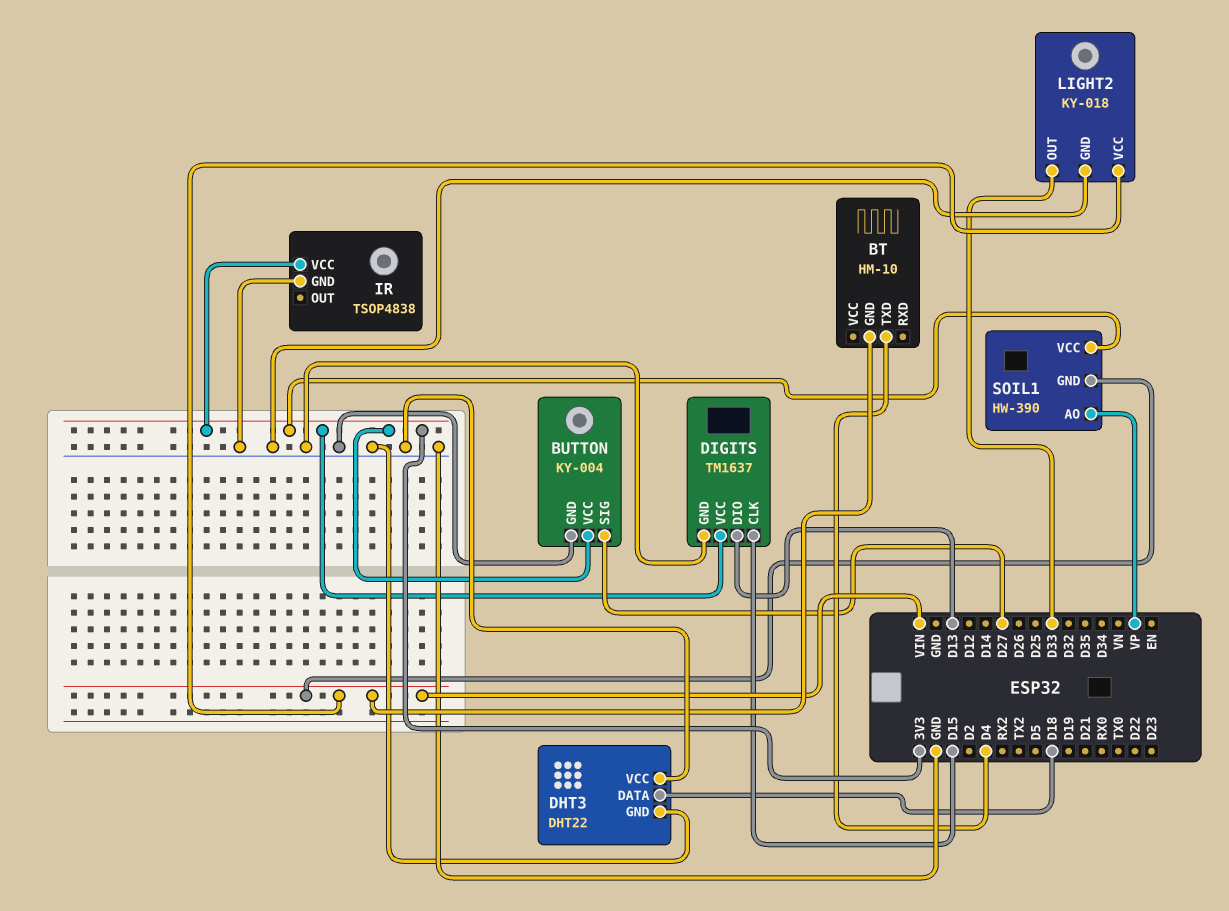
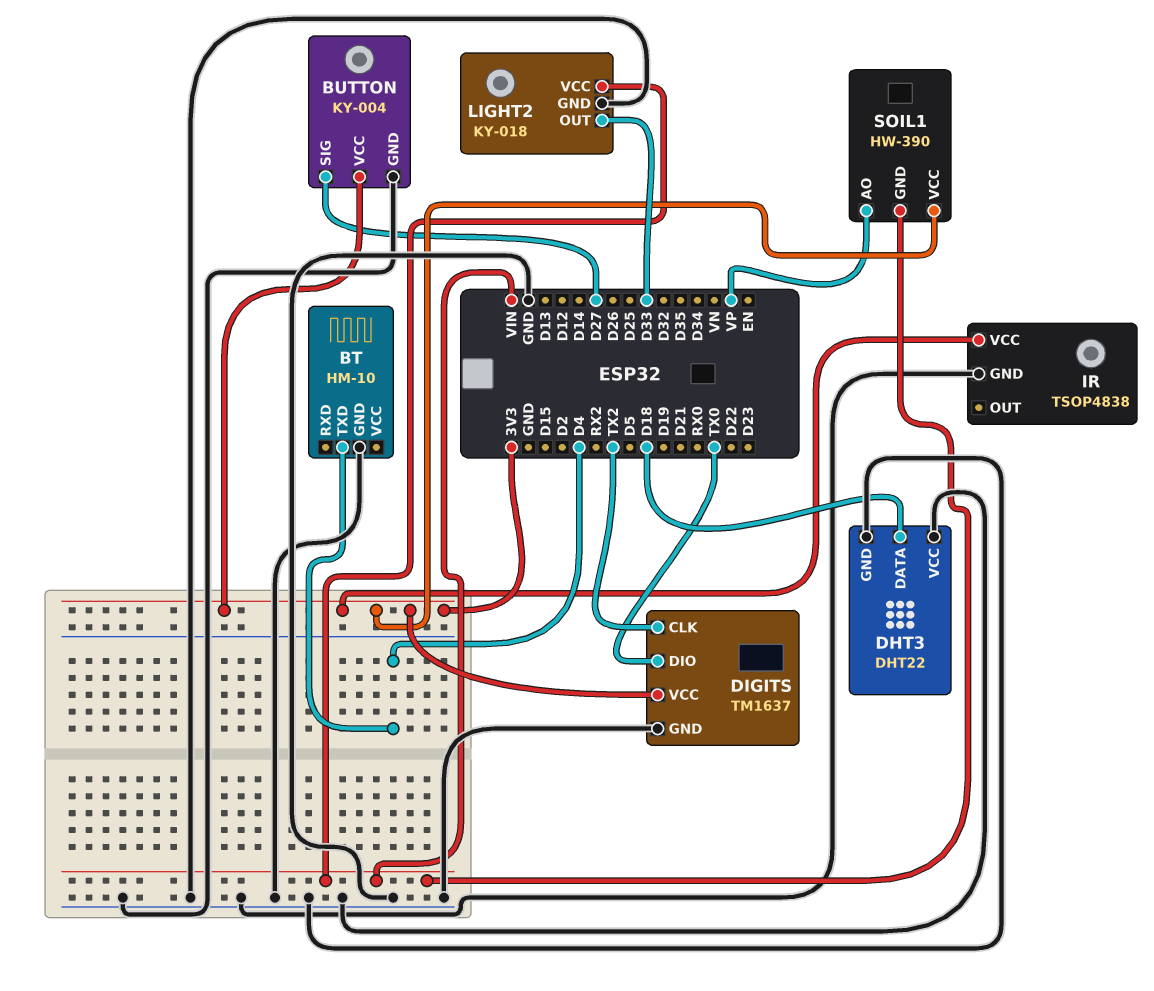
BT pin GND: VIN -> GND
DIGITS pin CLK: D15 -> TX2
DIGITS pin DIO: D13 -> TX0

